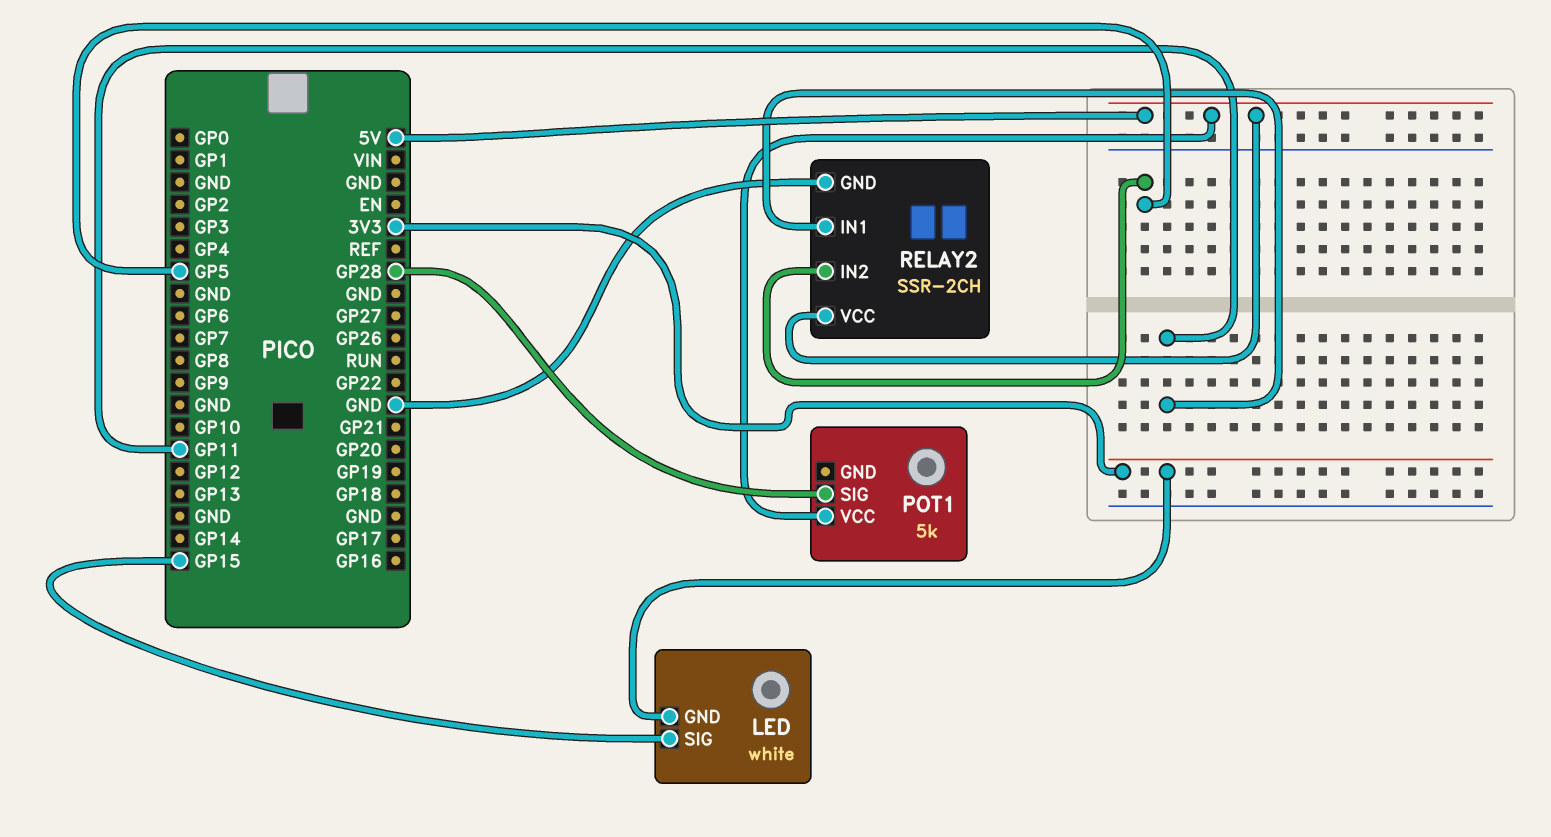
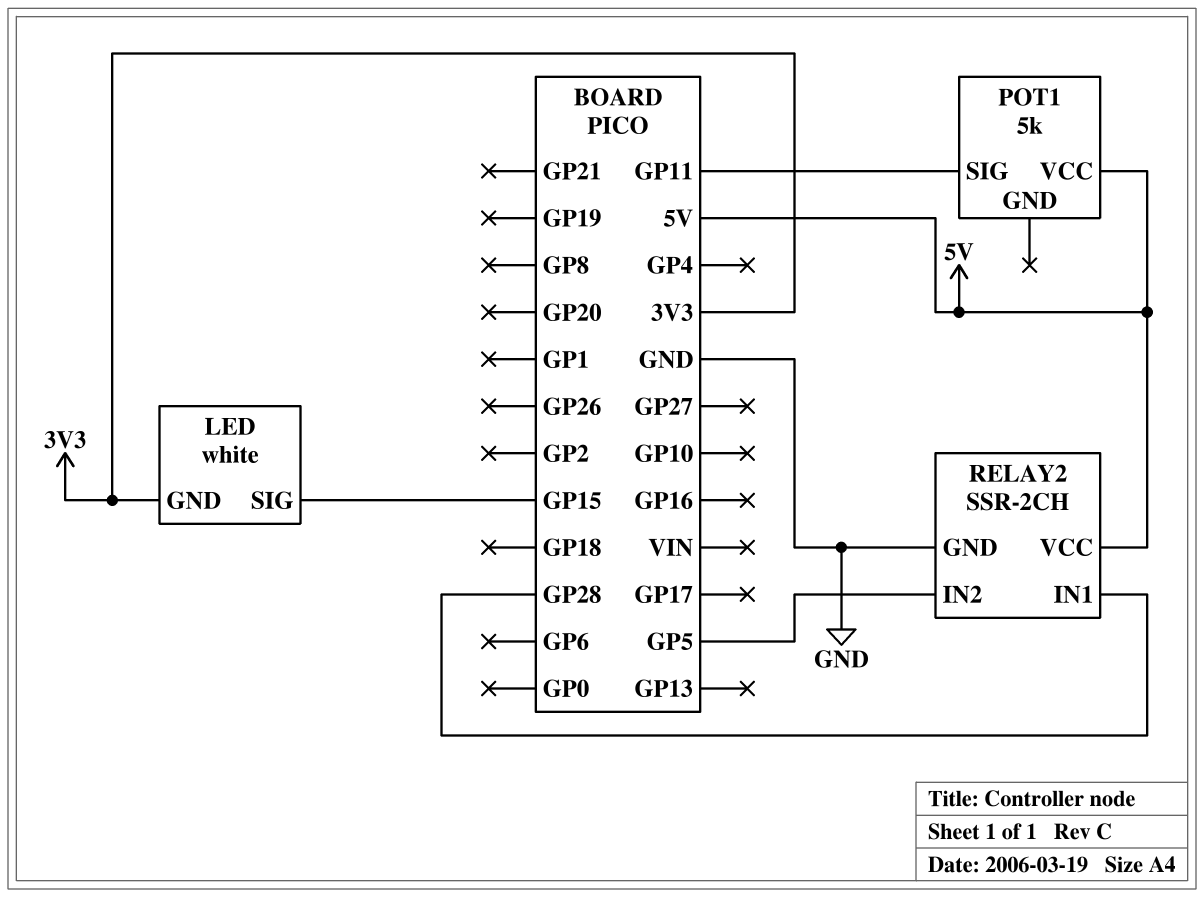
POT1 pin SIG: GP28 -> GP11
RELAY2 pin IN1: GP11 -> GP28

